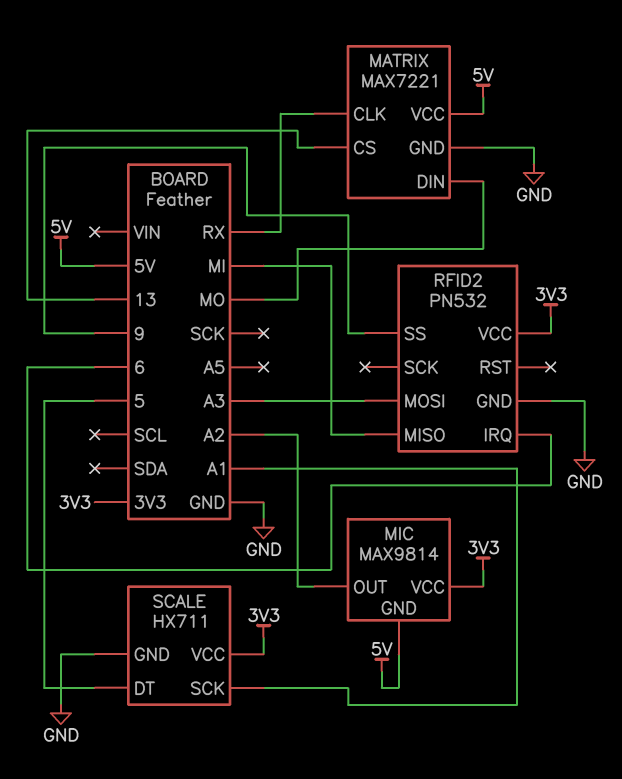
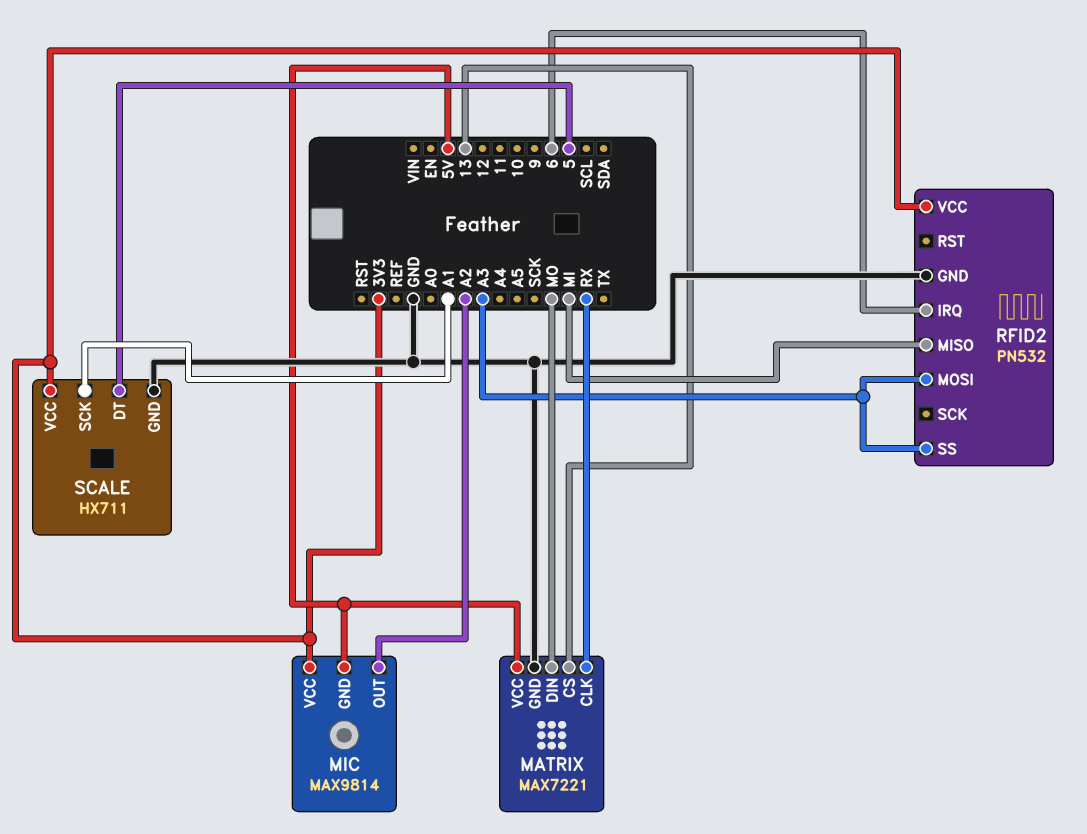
RFID2 pin SS: 9 -> A3

